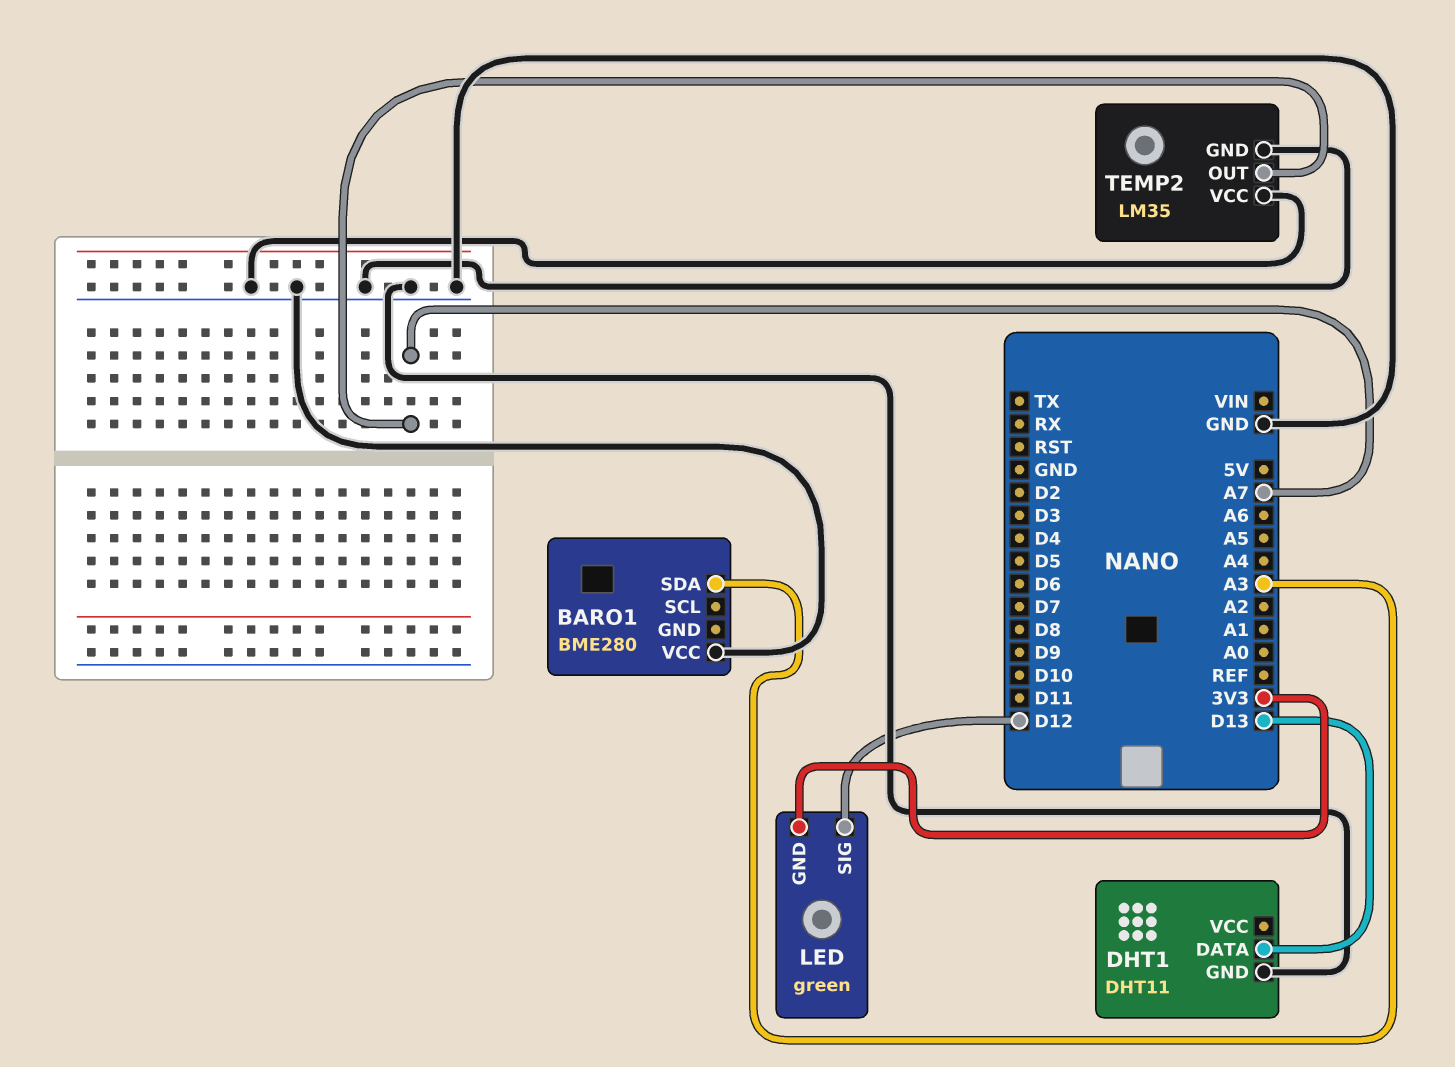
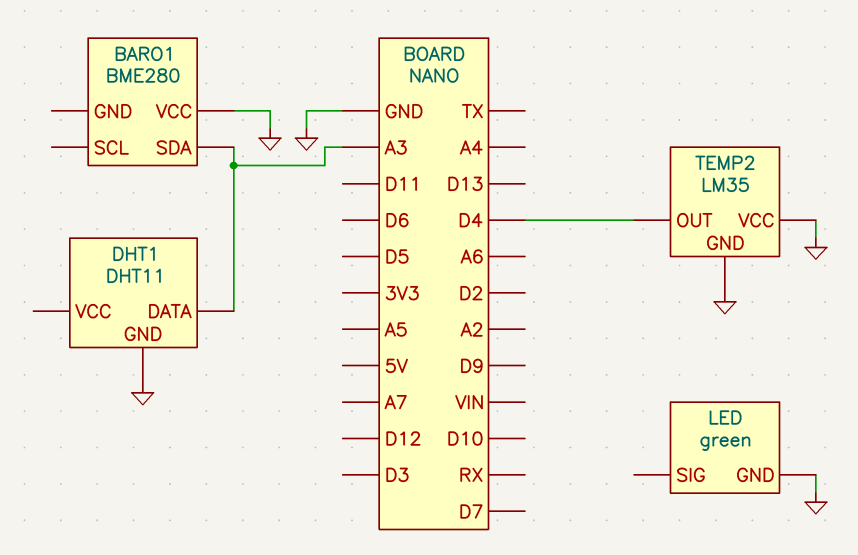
DHT1 pin DATA: D13 -> A3
LED pin GND: 3V3 -> GND
LED pin SIG: D12 -> none
TEMP2 pin OUT: A7 -> D4

